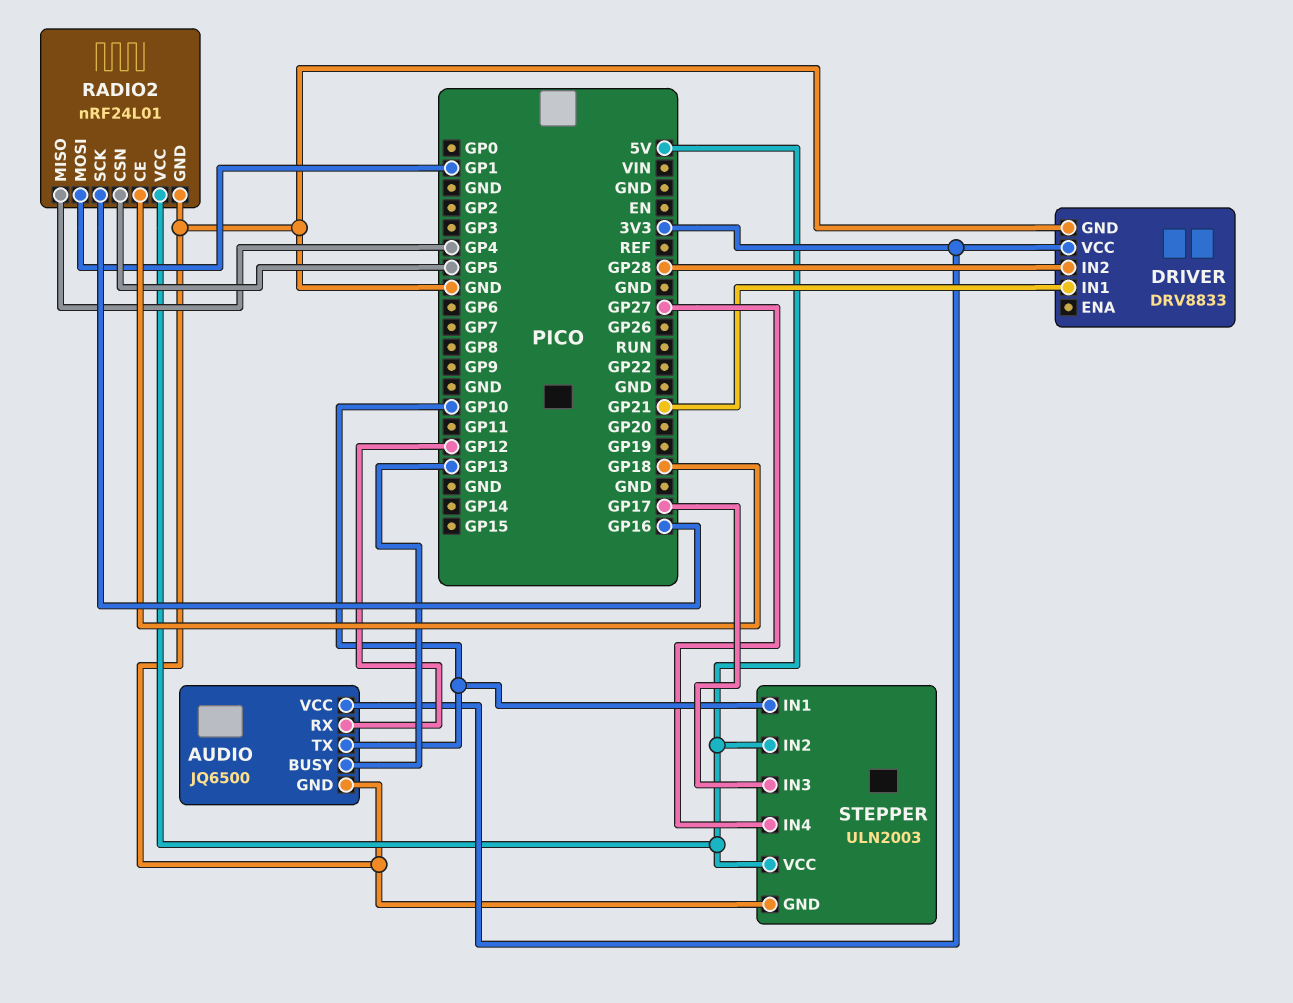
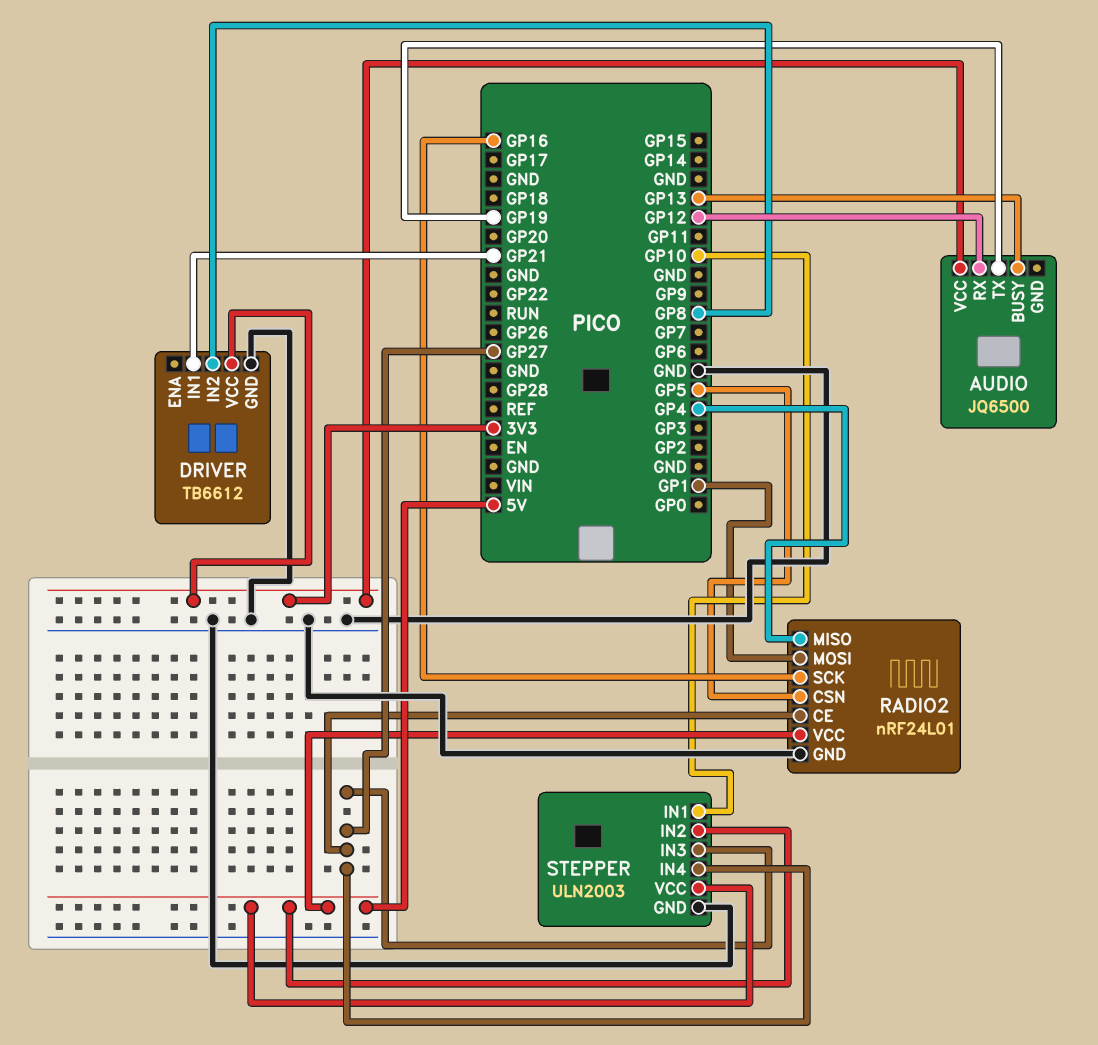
AUDIO pin GND: GND -> none
AUDIO pin TX: GP10 -> GP19
DRIVER: DRV8833 -> TB6612
DRIVER pin IN2: GP28 -> GP8
RADIO2 pin CE: GP18 -> GP27
STEPPER pin IN3: GP17 -> GP27

